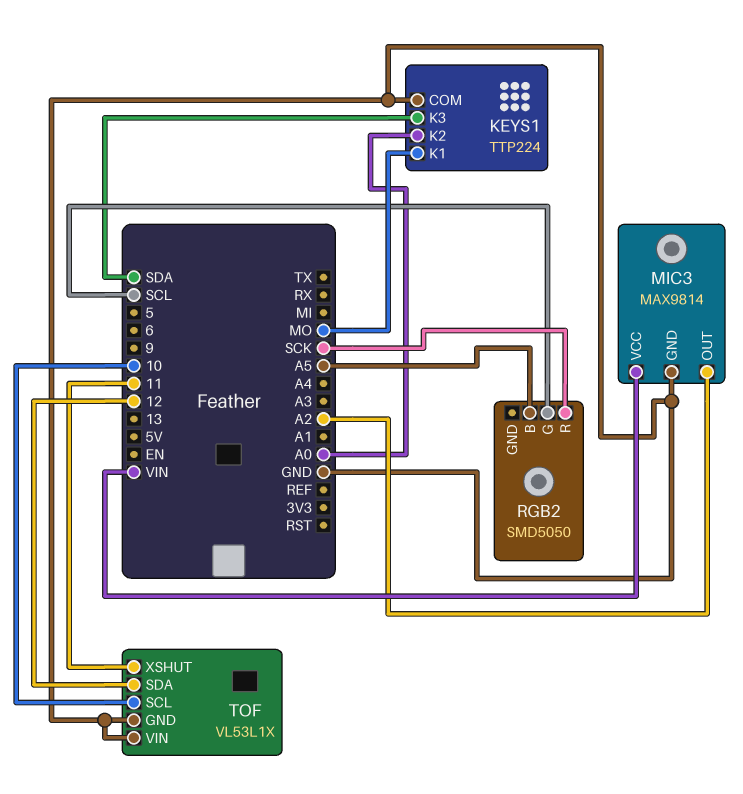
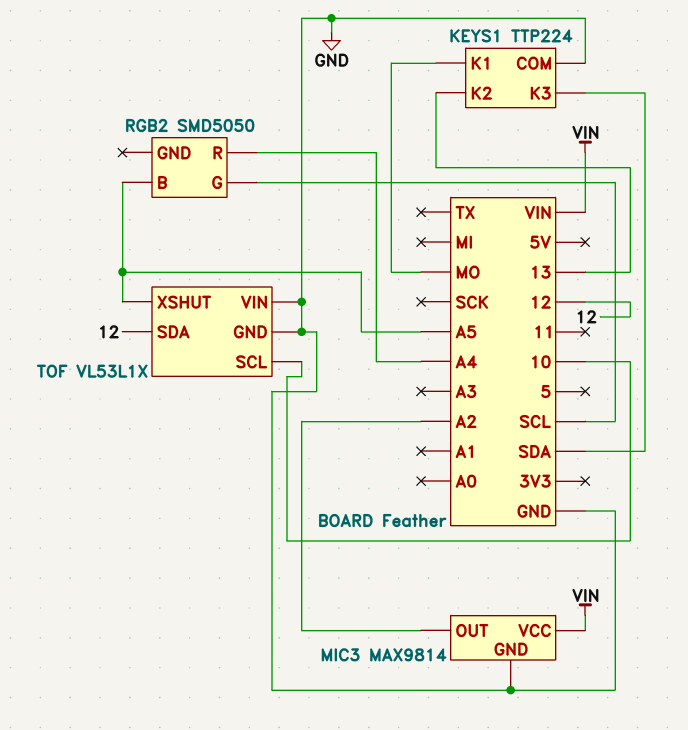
KEYS1 pin K2: A0 -> 13
RGB2 pin R: SCK -> A4
TOF pin XSHUT: 11 -> A5

